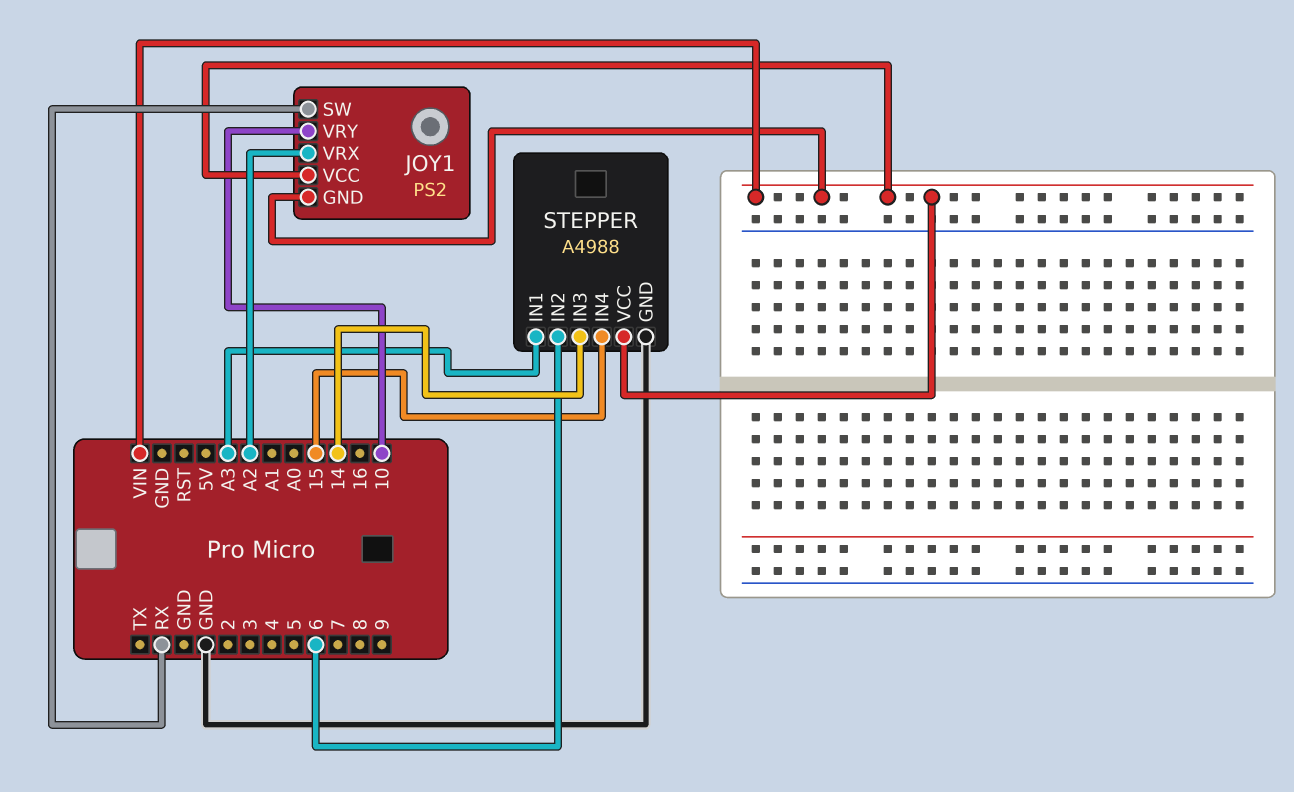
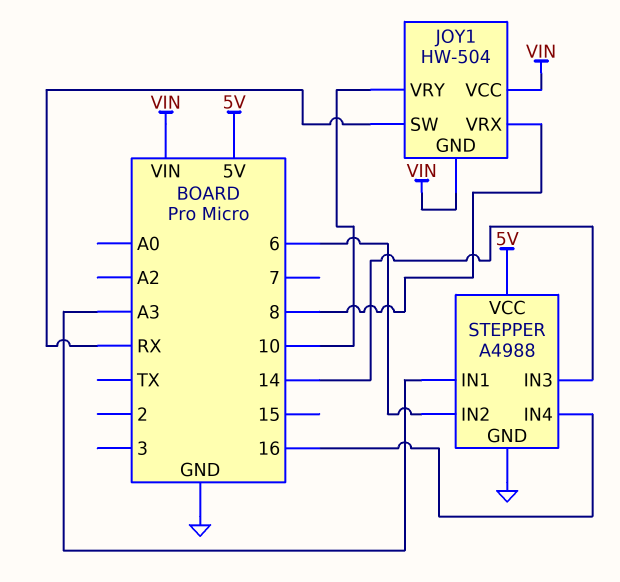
JOY1: PS2 -> HW-504
JOY1 pin VRX: A2 -> 8
STEPPER pin IN4: 15 -> 16
STEPPER pin VCC: VIN -> 5V

